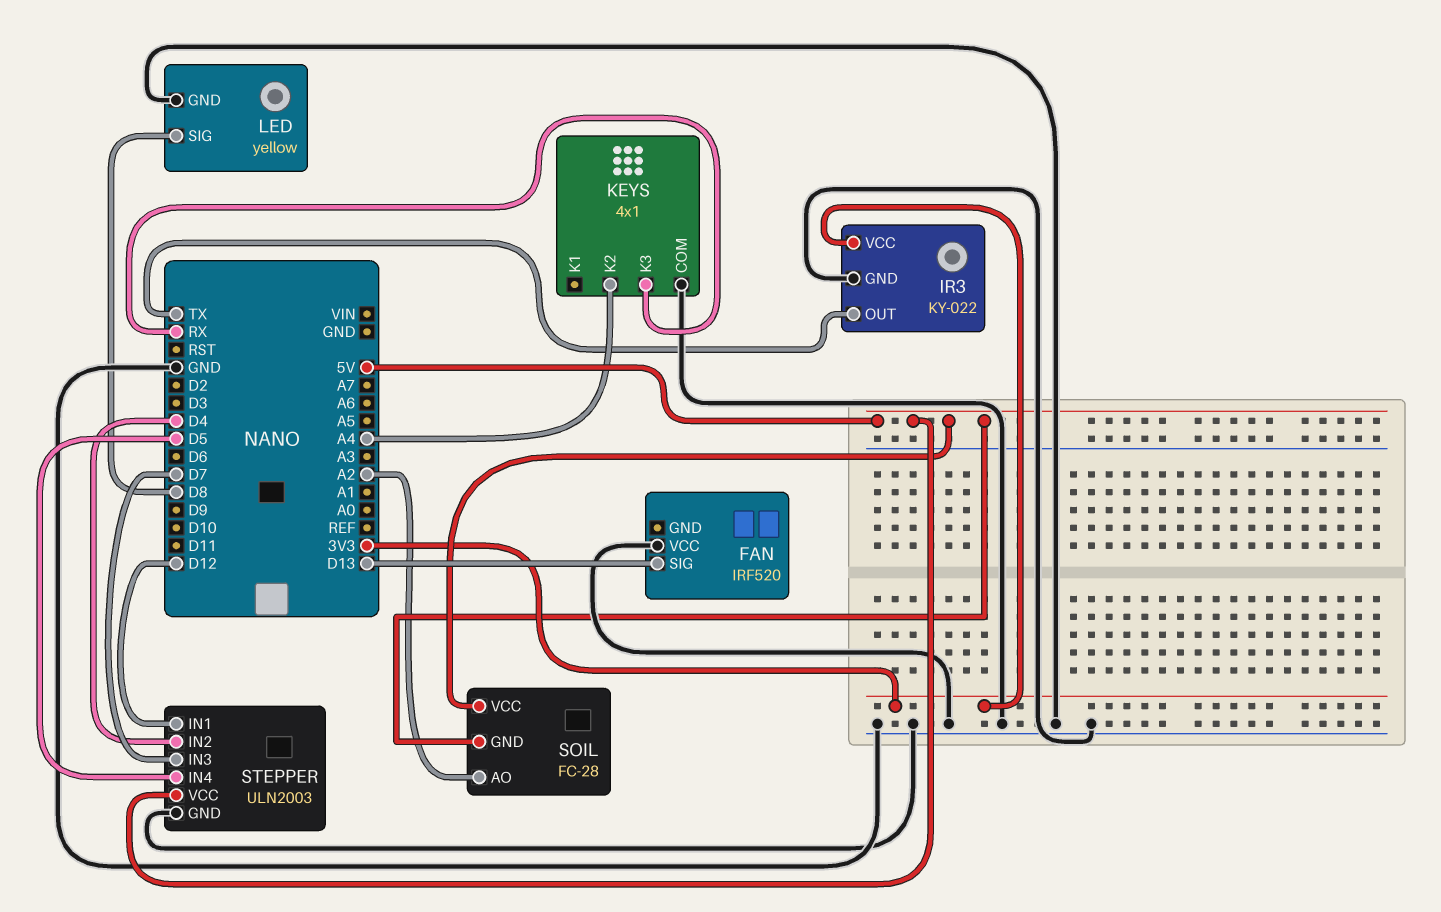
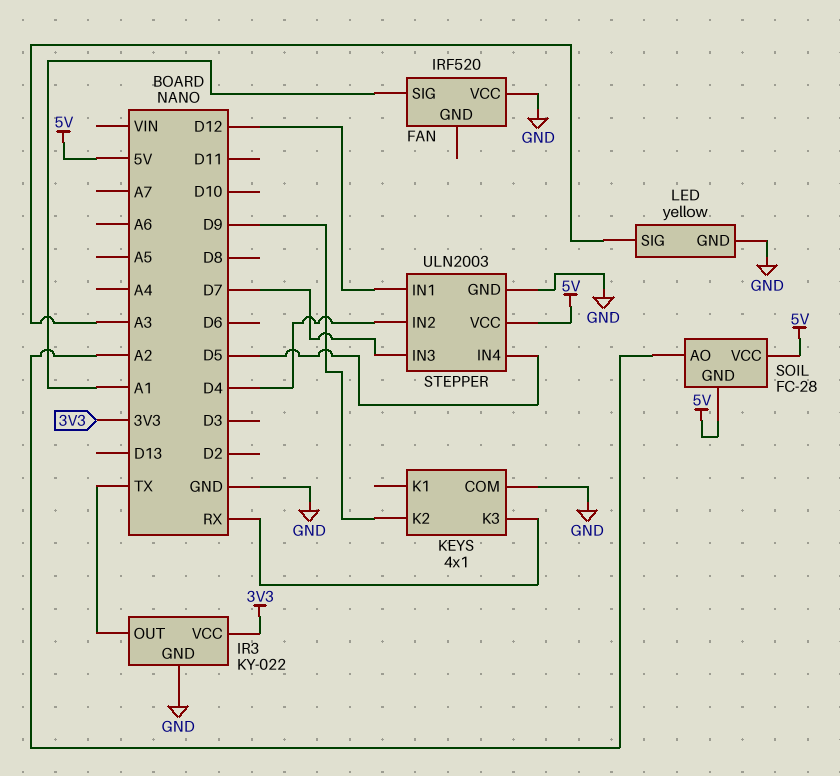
FAN pin SIG: D13 -> A1
KEYS pin K2: A4 -> D9
LED pin SIG: D8 -> A3

